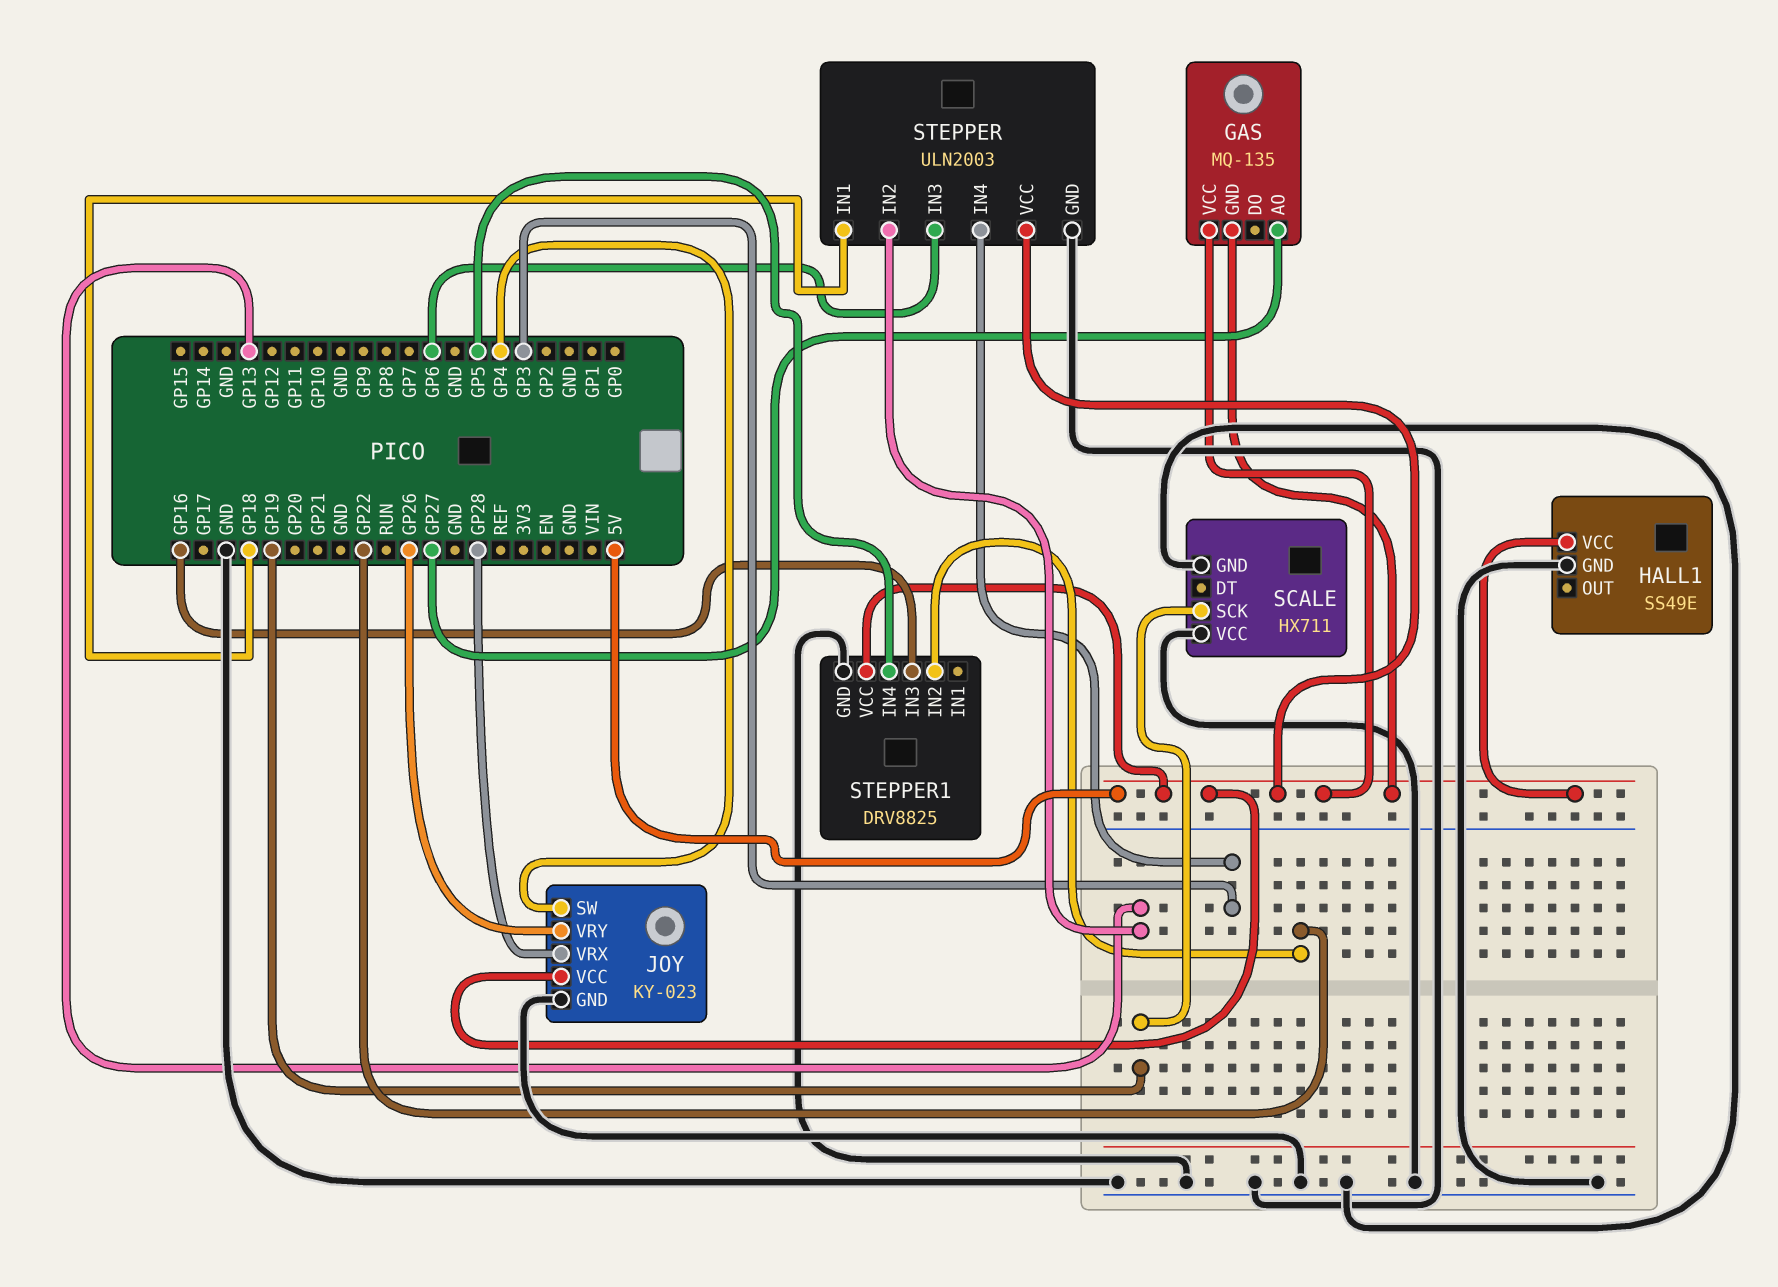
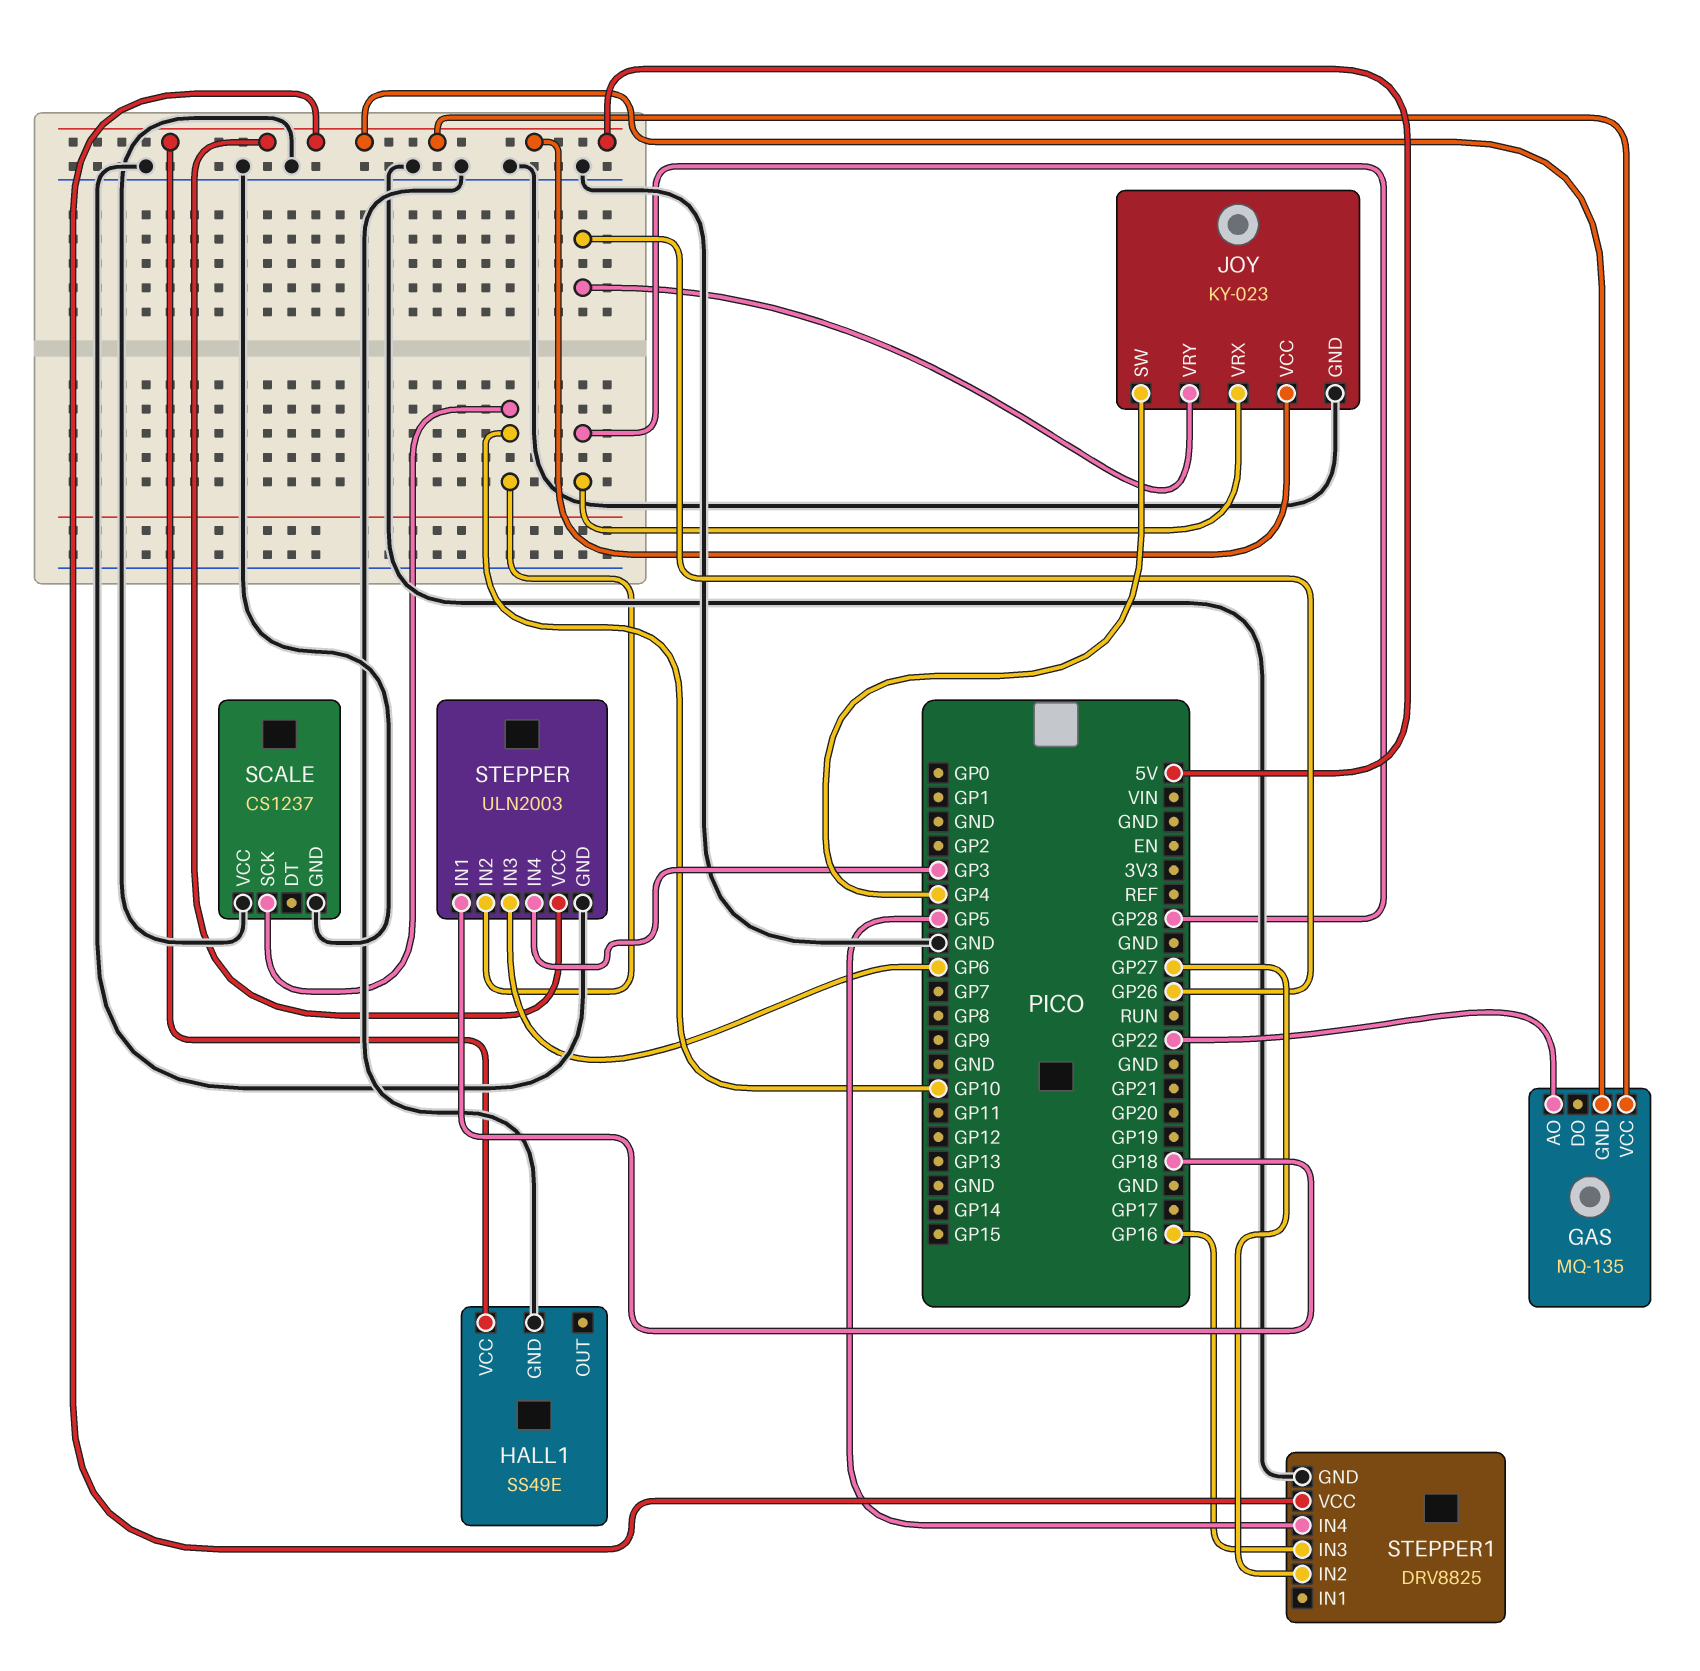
GAS pin AO: GP27 -> GP22
SCALE: HX711 -> CS1237
SCALE pin SCK: GP19 -> GP10
STEPPER pin IN2: GP13 -> GP10
STEPPER1 pin IN2: GP22 -> GP27

